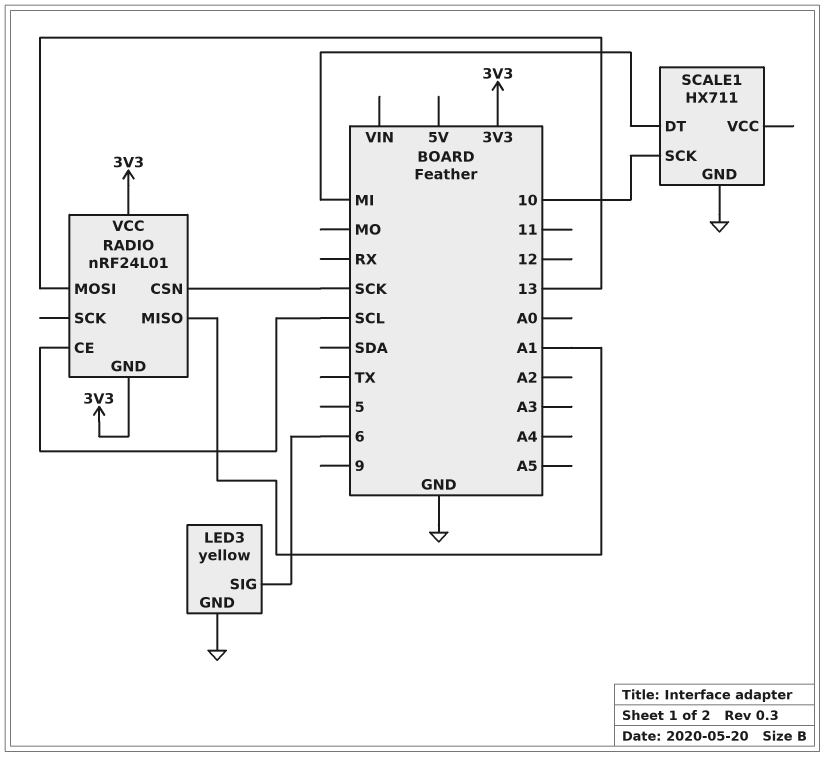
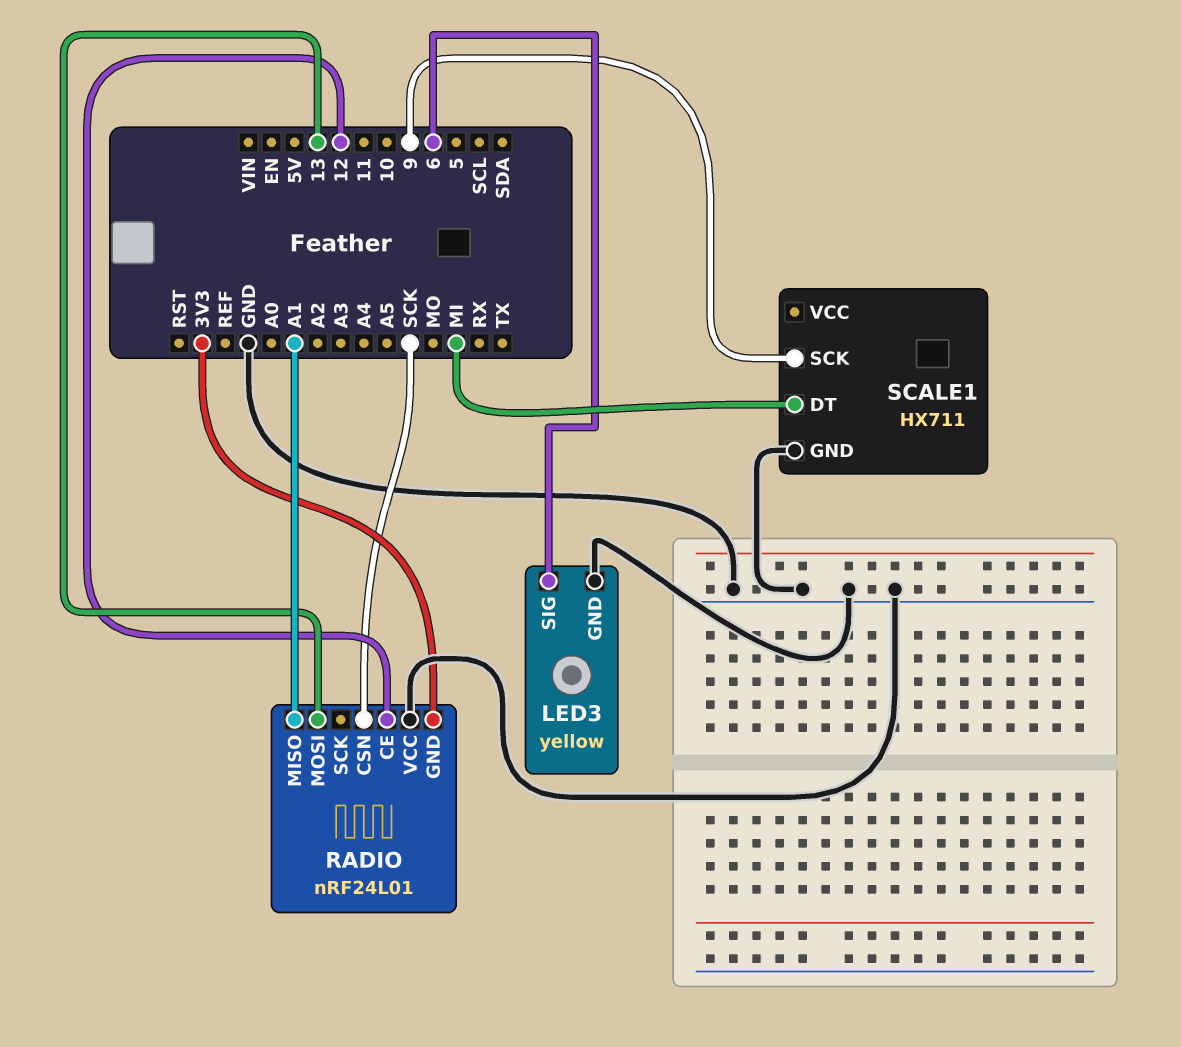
RADIO pin CE: SCL -> 12
RADIO pin VCC: 3V3 -> GND
SCALE1 pin SCK: 10 -> 9

